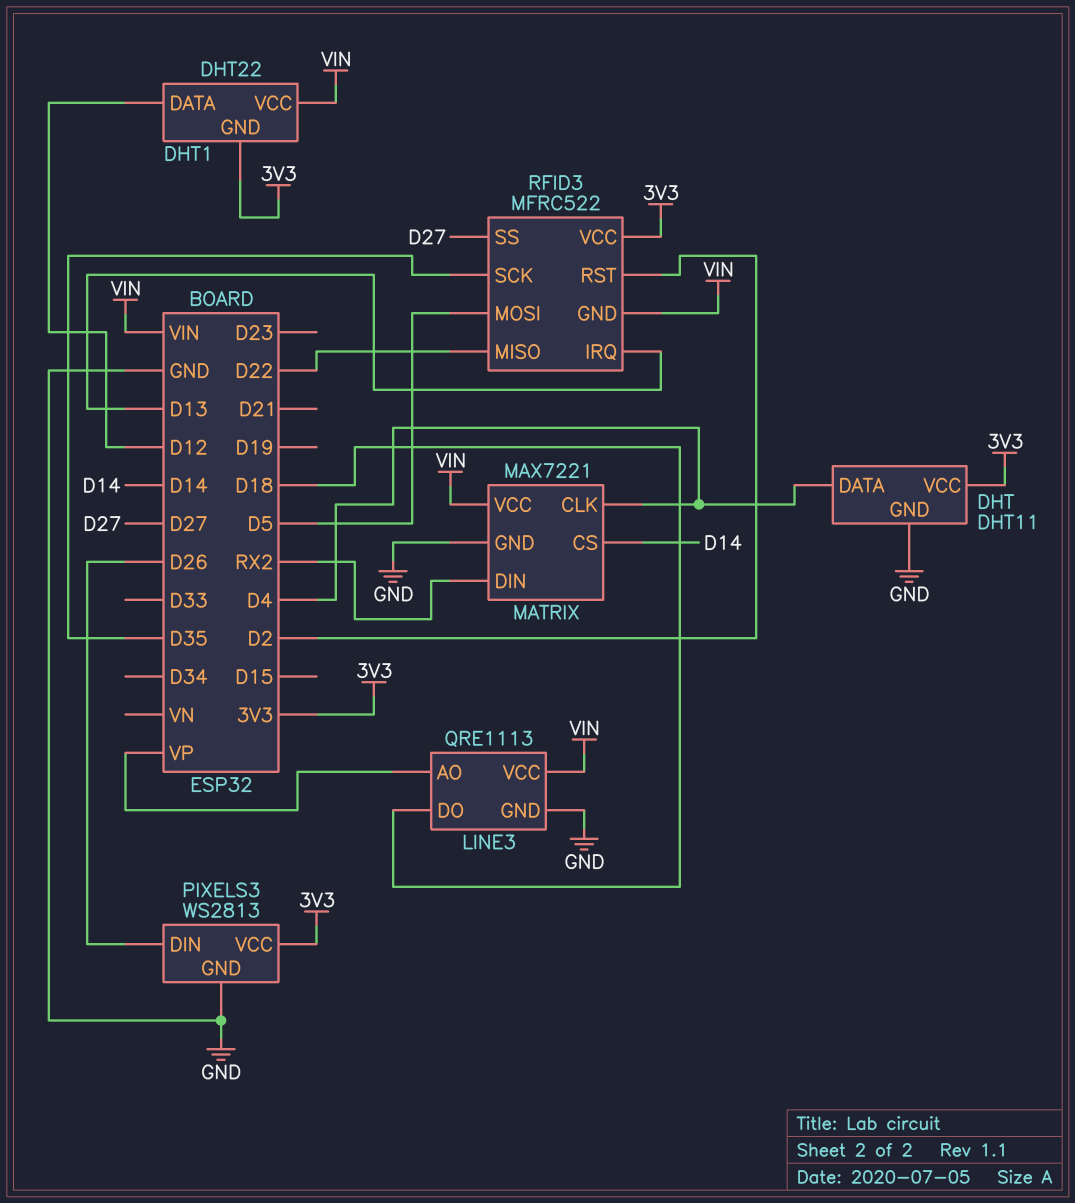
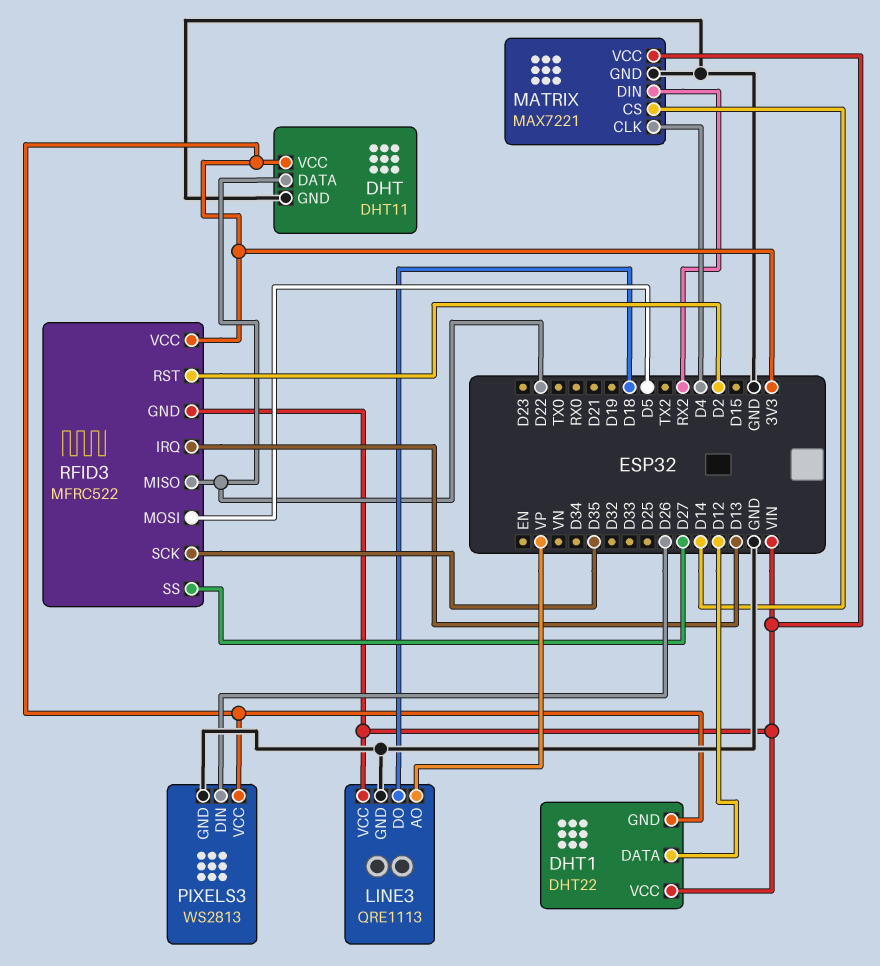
DHT pin DATA: D4 -> D22

